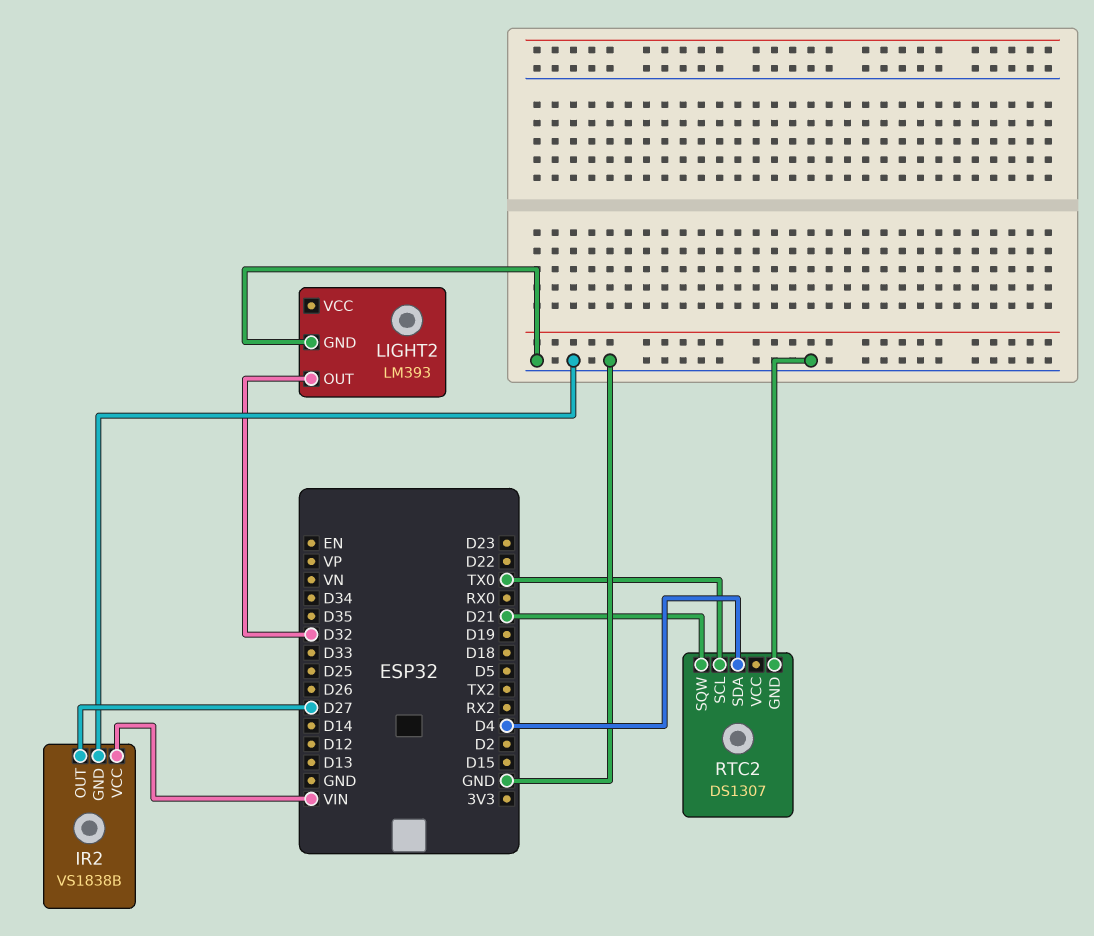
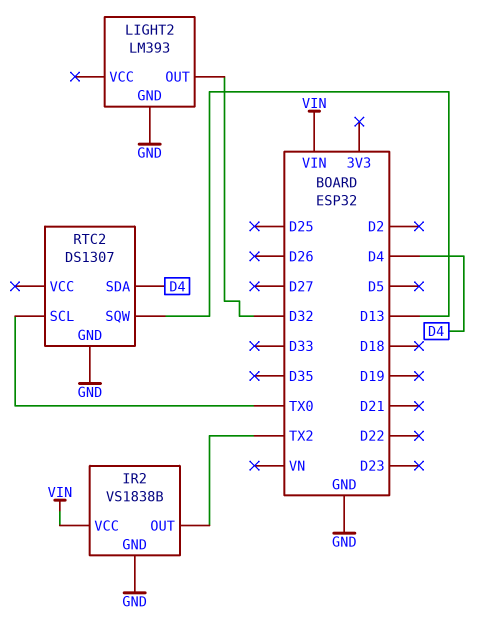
IR2 pin OUT: D27 -> TX2
RTC2 pin SQW: D21 -> D13

